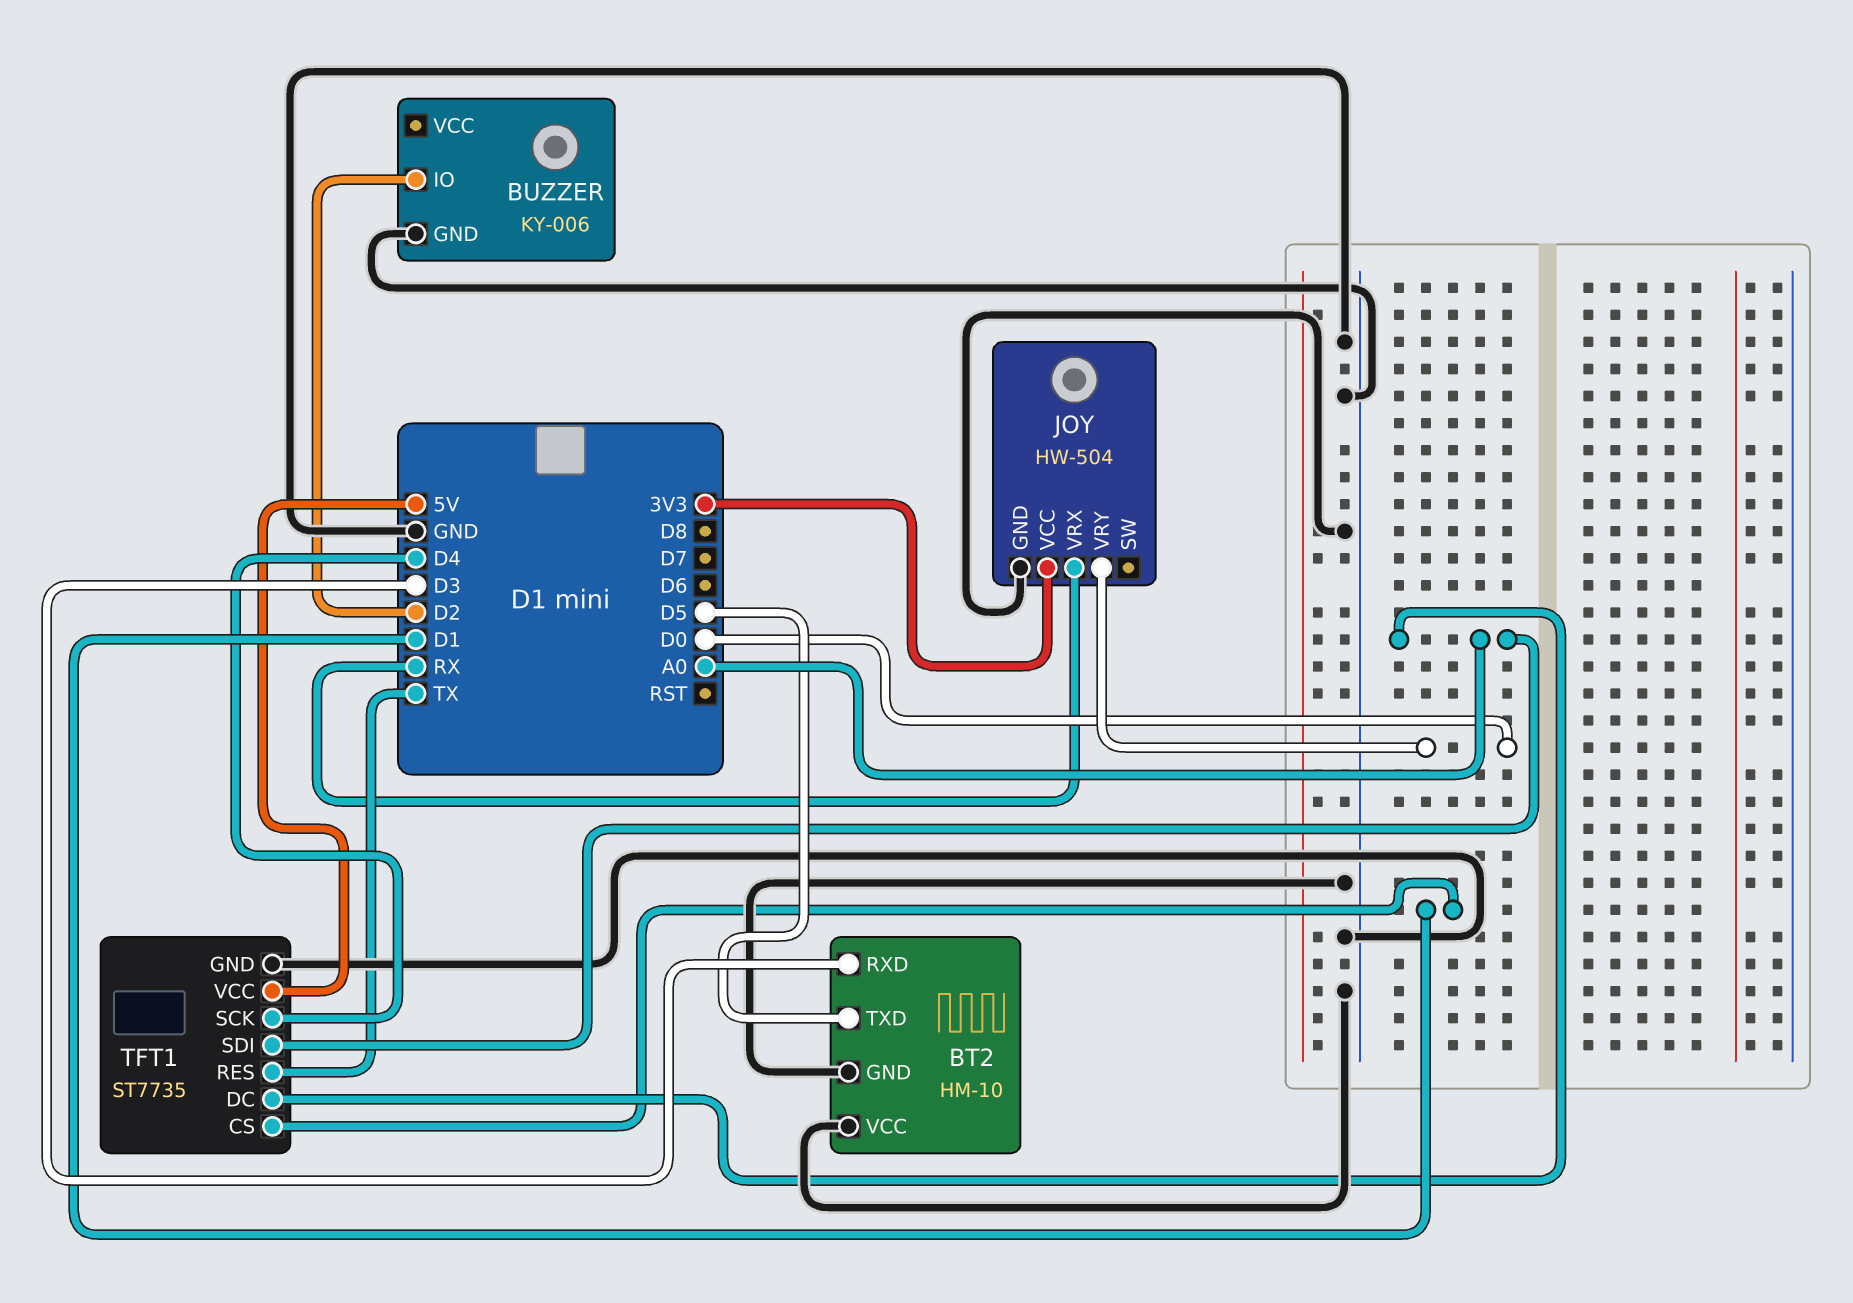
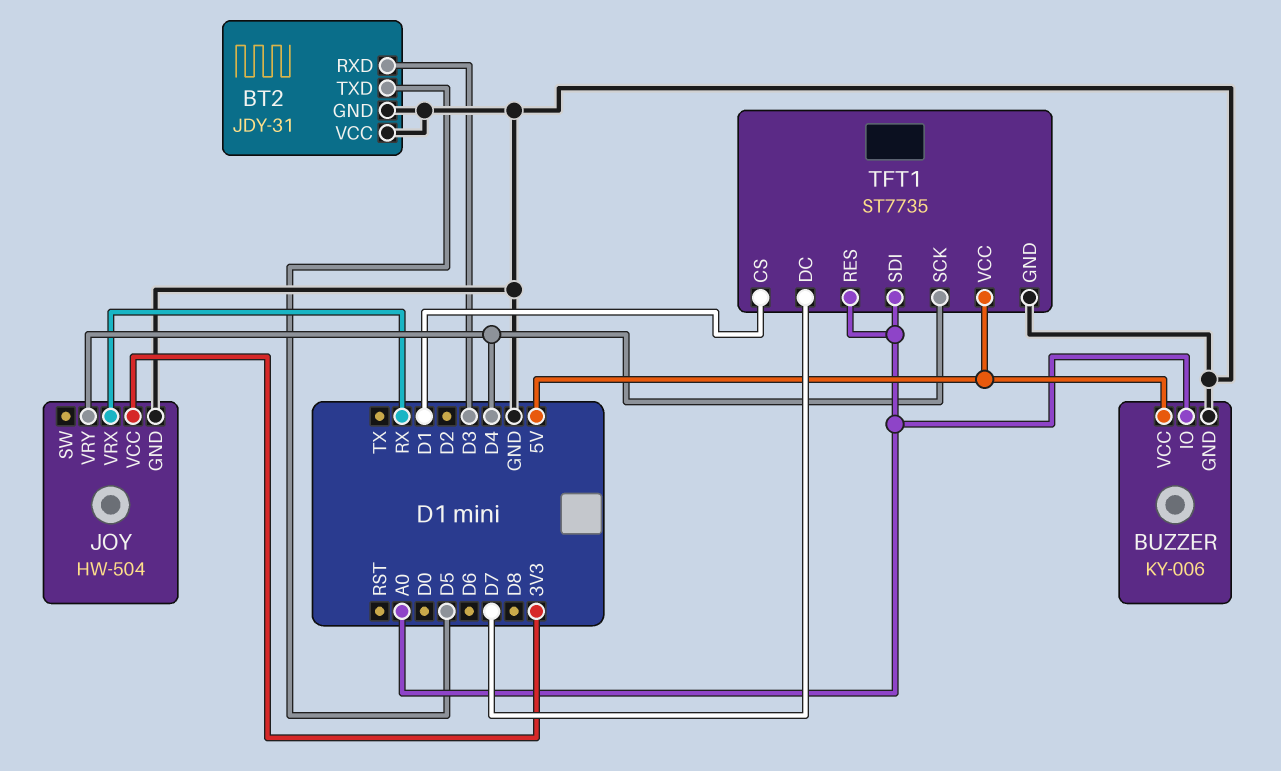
BT2: HM-10 -> JDY-31
BUZZER pin IO: D2 -> A0
BUZZER pin VCC: none -> 5V
JOY pin VRY: D0 -> D4
TFT1 pin DC: A0 -> D7
TFT1 pin RES: TX -> A0

